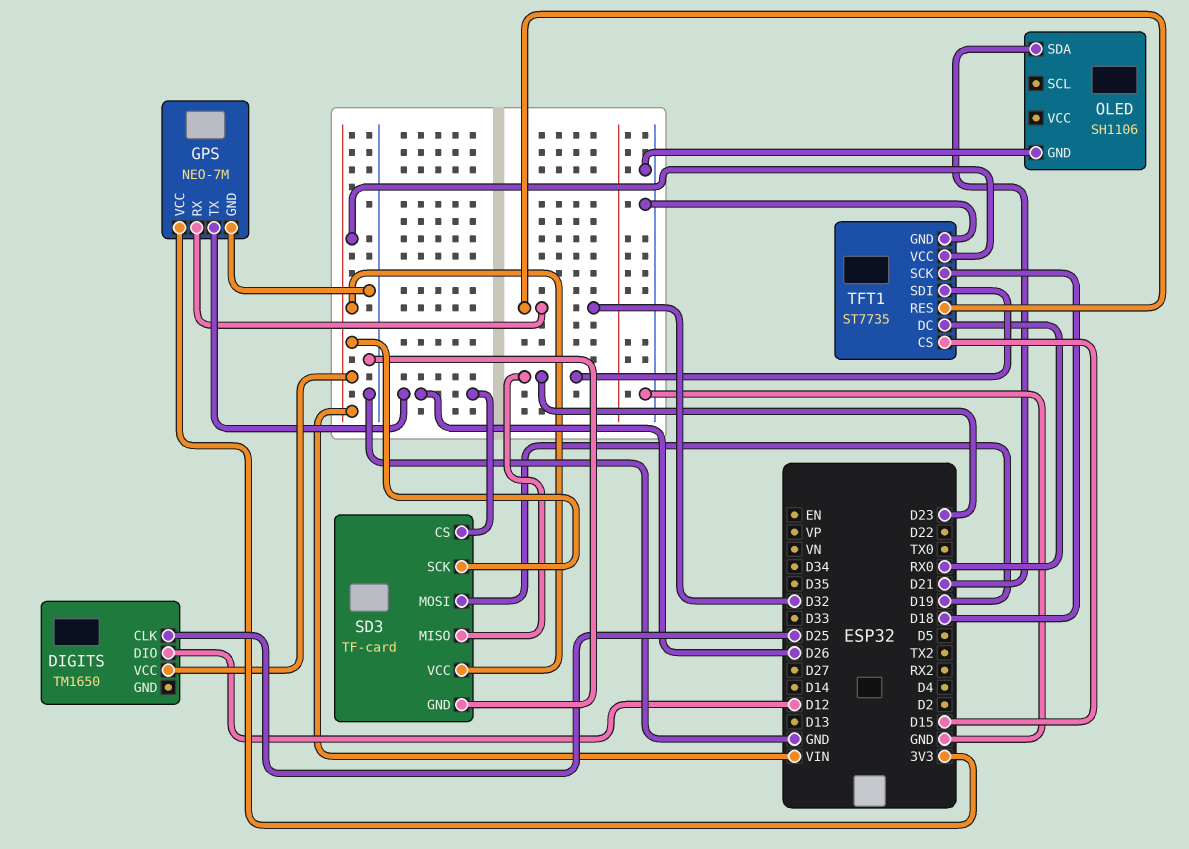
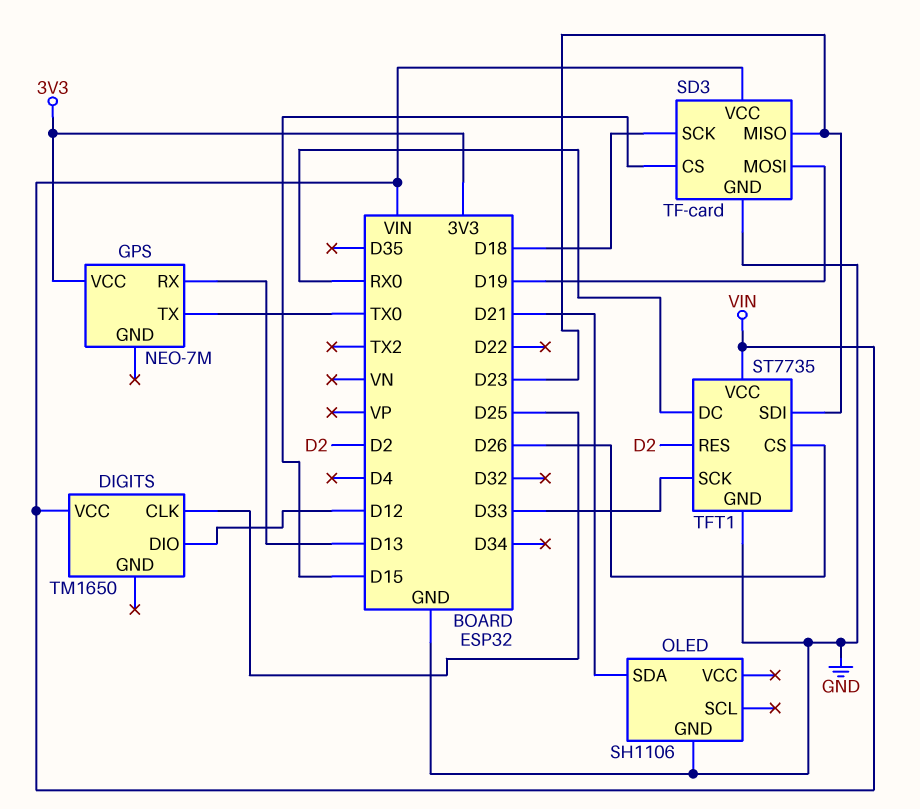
GPS pin GND: GND -> none
GPS pin RX: D32 -> D13
GPS pin TX: D26 -> TX0
SD3 pin CS: D26 -> D15
SD3 pin SCK: VIN -> D18
TFT1 pin CS: D15 -> D26
TFT1 pin RES: D32 -> D2
TFT1 pin SCK: D18 -> D33

